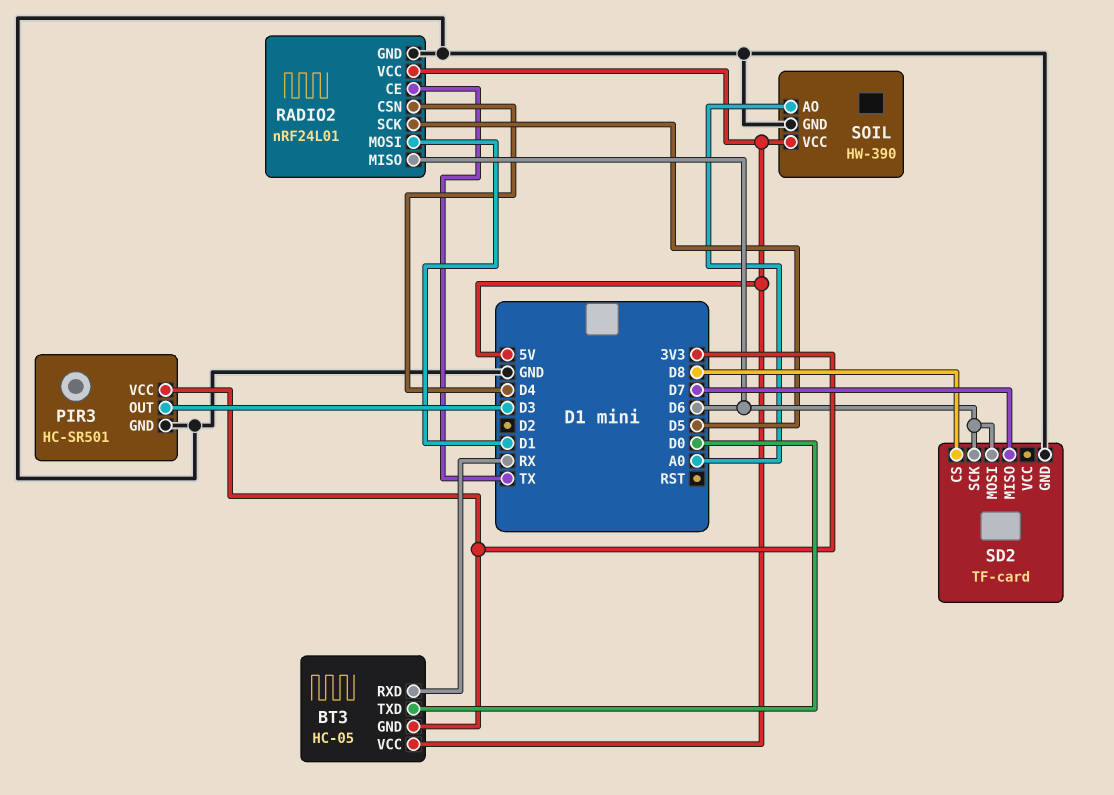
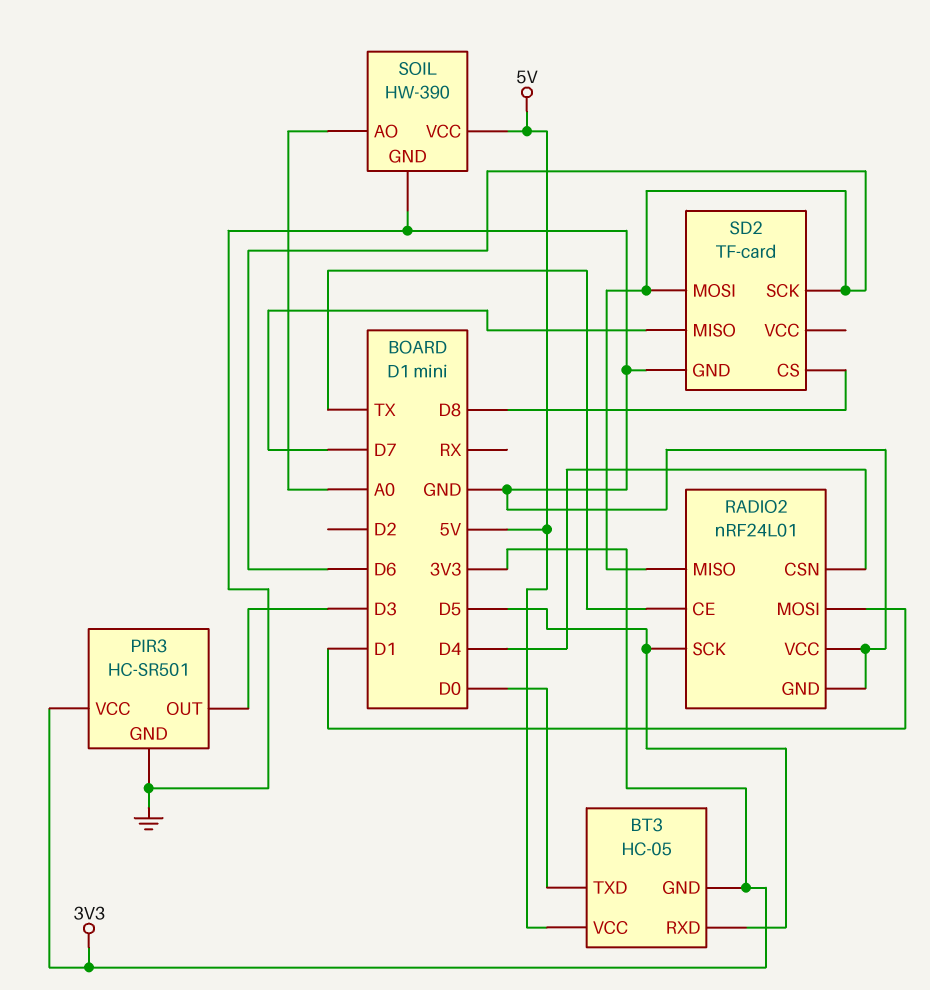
BT3 pin RXD: RX -> D5
RADIO2 pin VCC: 5V -> GND

